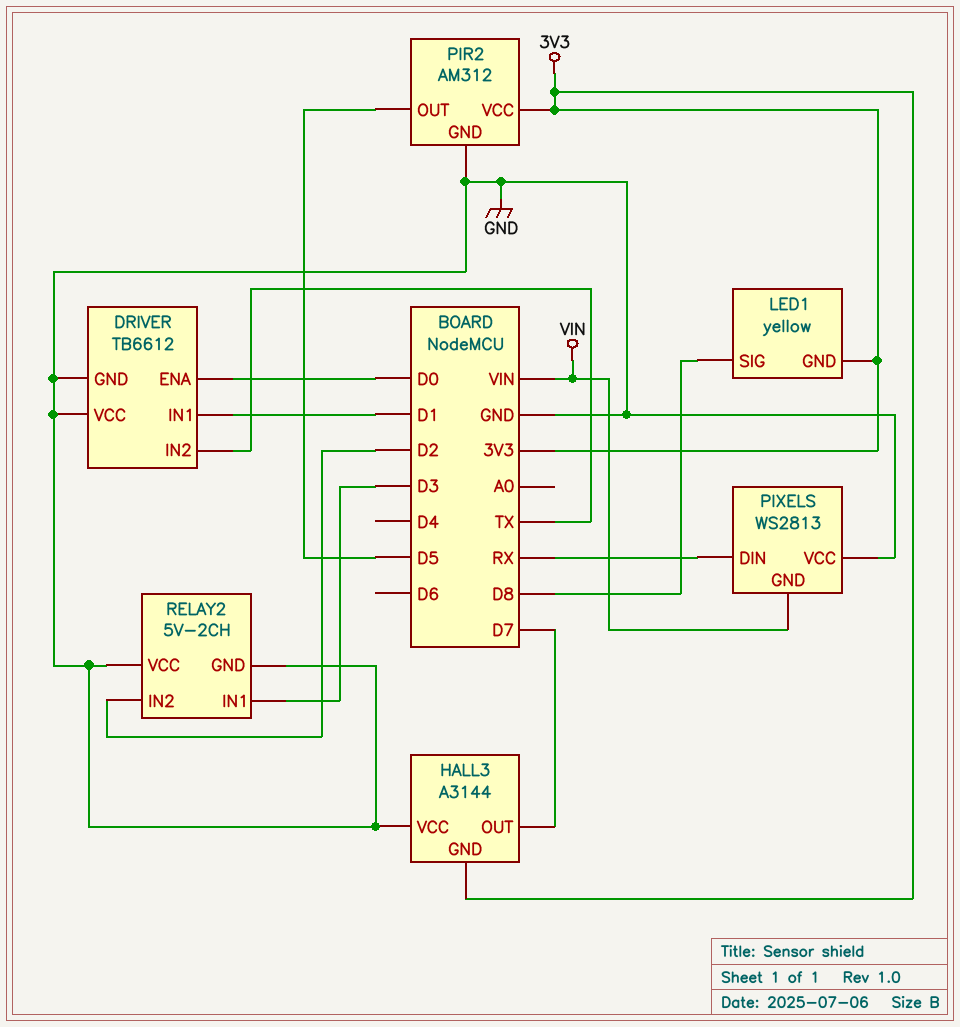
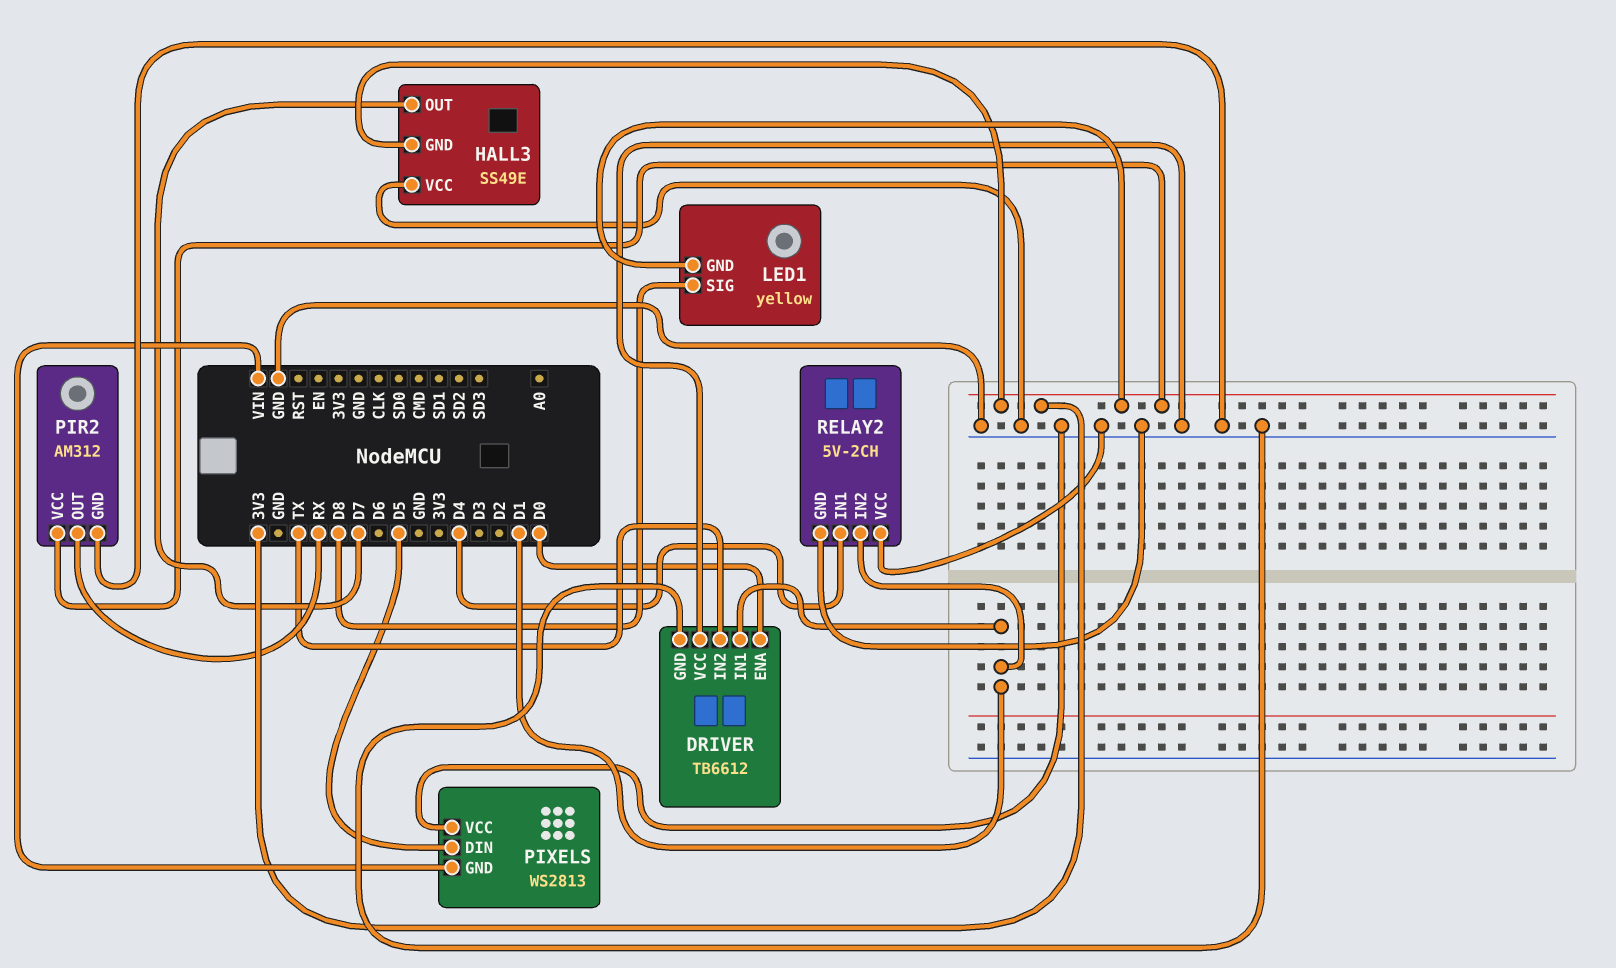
HALL3: A3144 -> SS49E
PIR2 pin OUT: D5 -> RX
PIXELS pin DIN: RX -> D5
RELAY2 pin IN1: D3 -> D4
RELAY2 pin IN2: D2 -> D1

